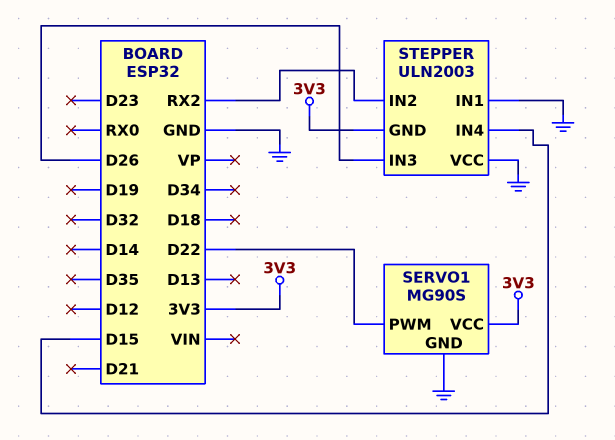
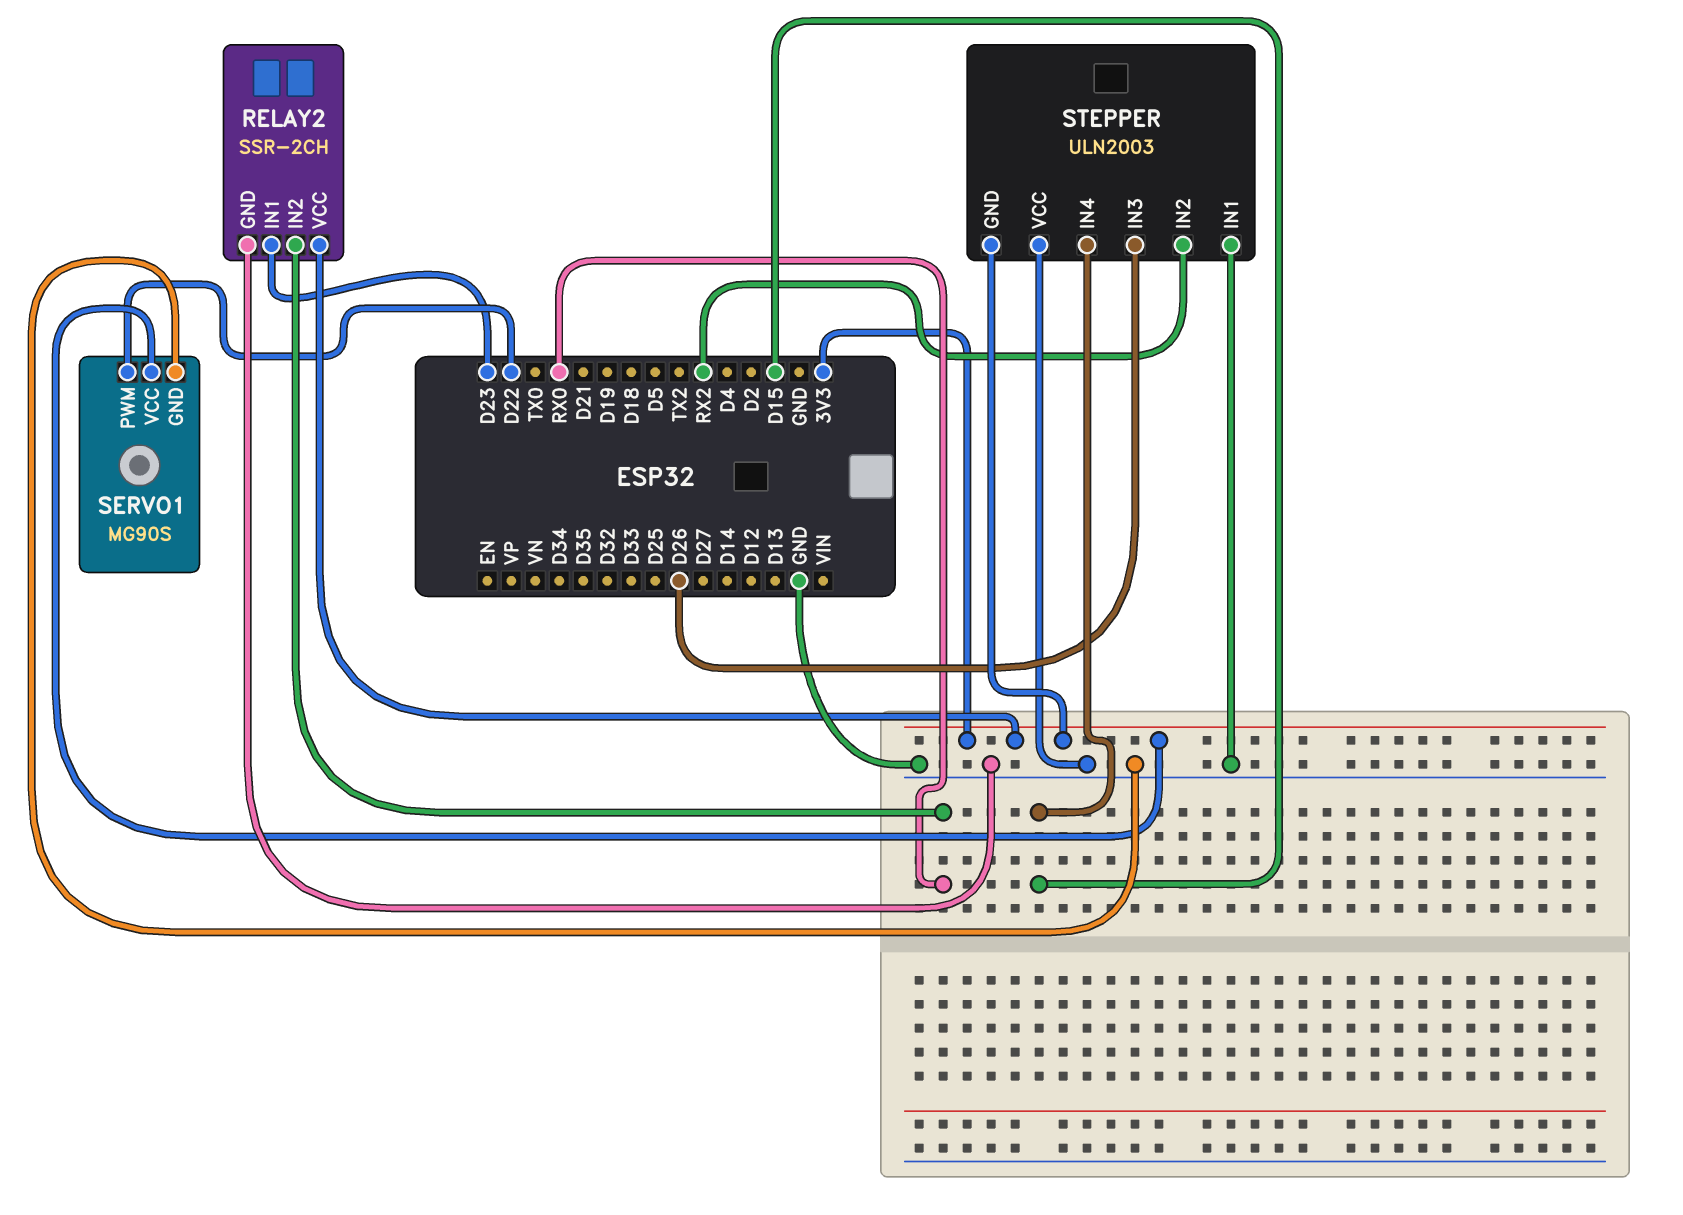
RELAY2: none -> SSR-2CH
RELAY2 pin GND: none -> GND
RELAY2 pin IN1: none -> D23
RELAY2 pin IN2: none -> RX0
RELAY2 pin VCC: none -> 3V3

